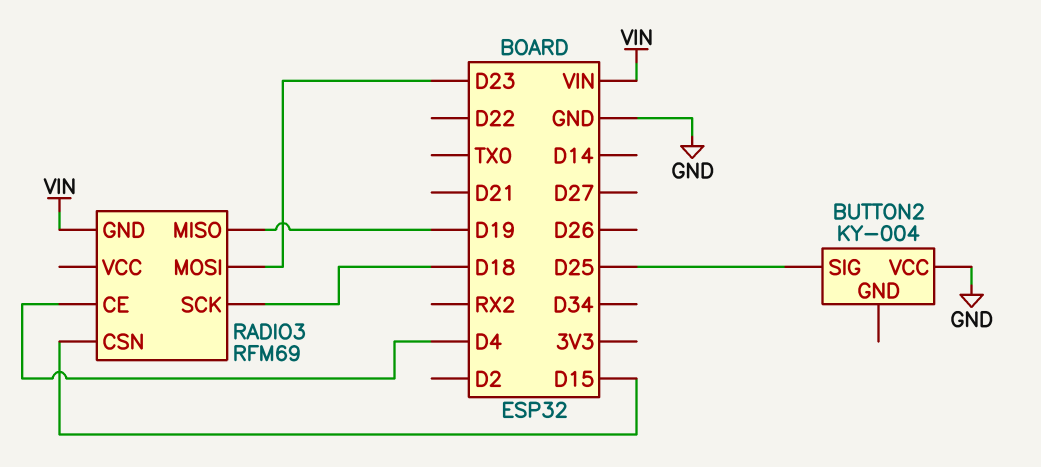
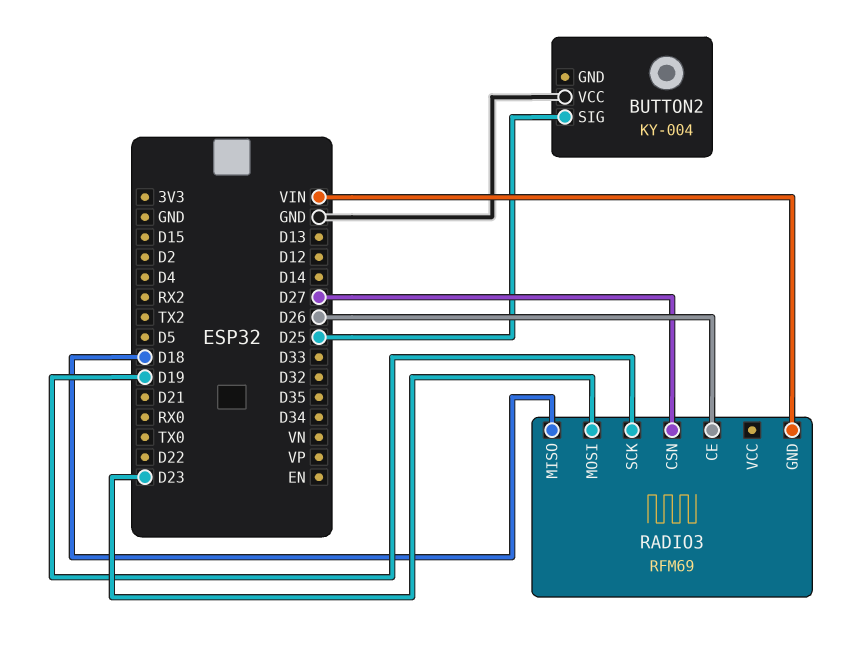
RADIO3 pin CE: D4 -> D26
RADIO3 pin CSN: D15 -> D27
RADIO3 pin MISO: D19 -> D18
RADIO3 pin SCK: D18 -> D19

